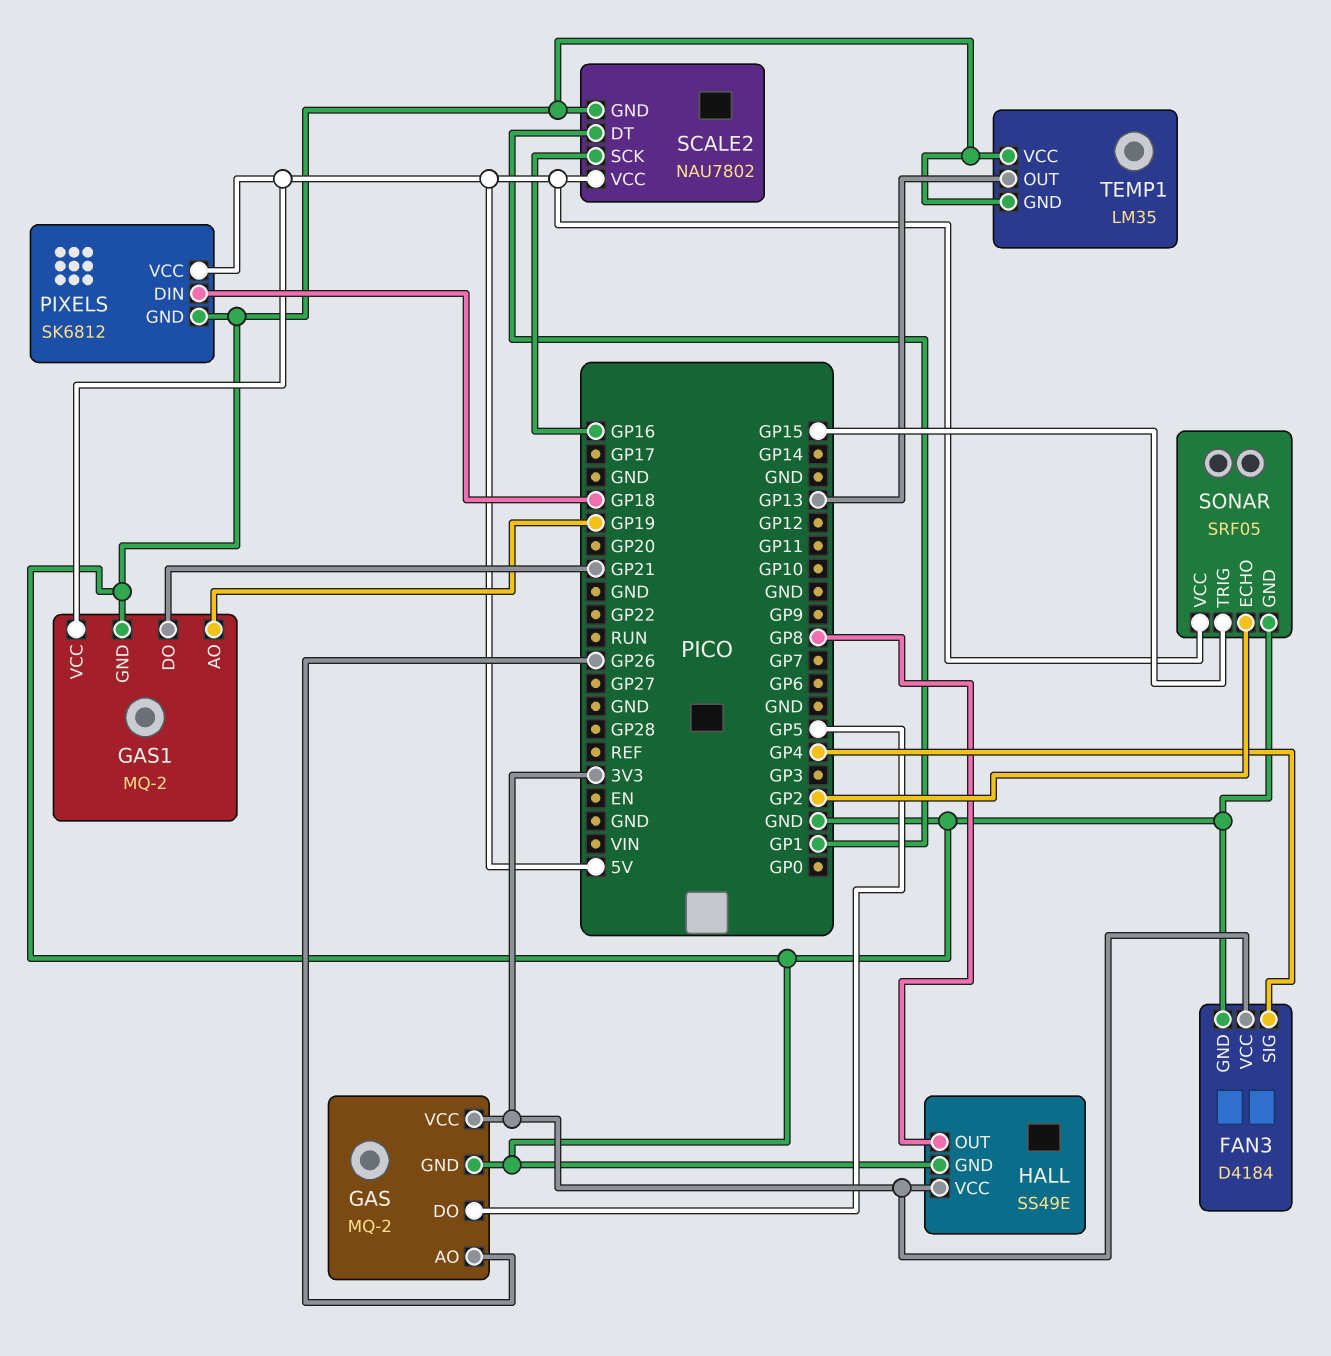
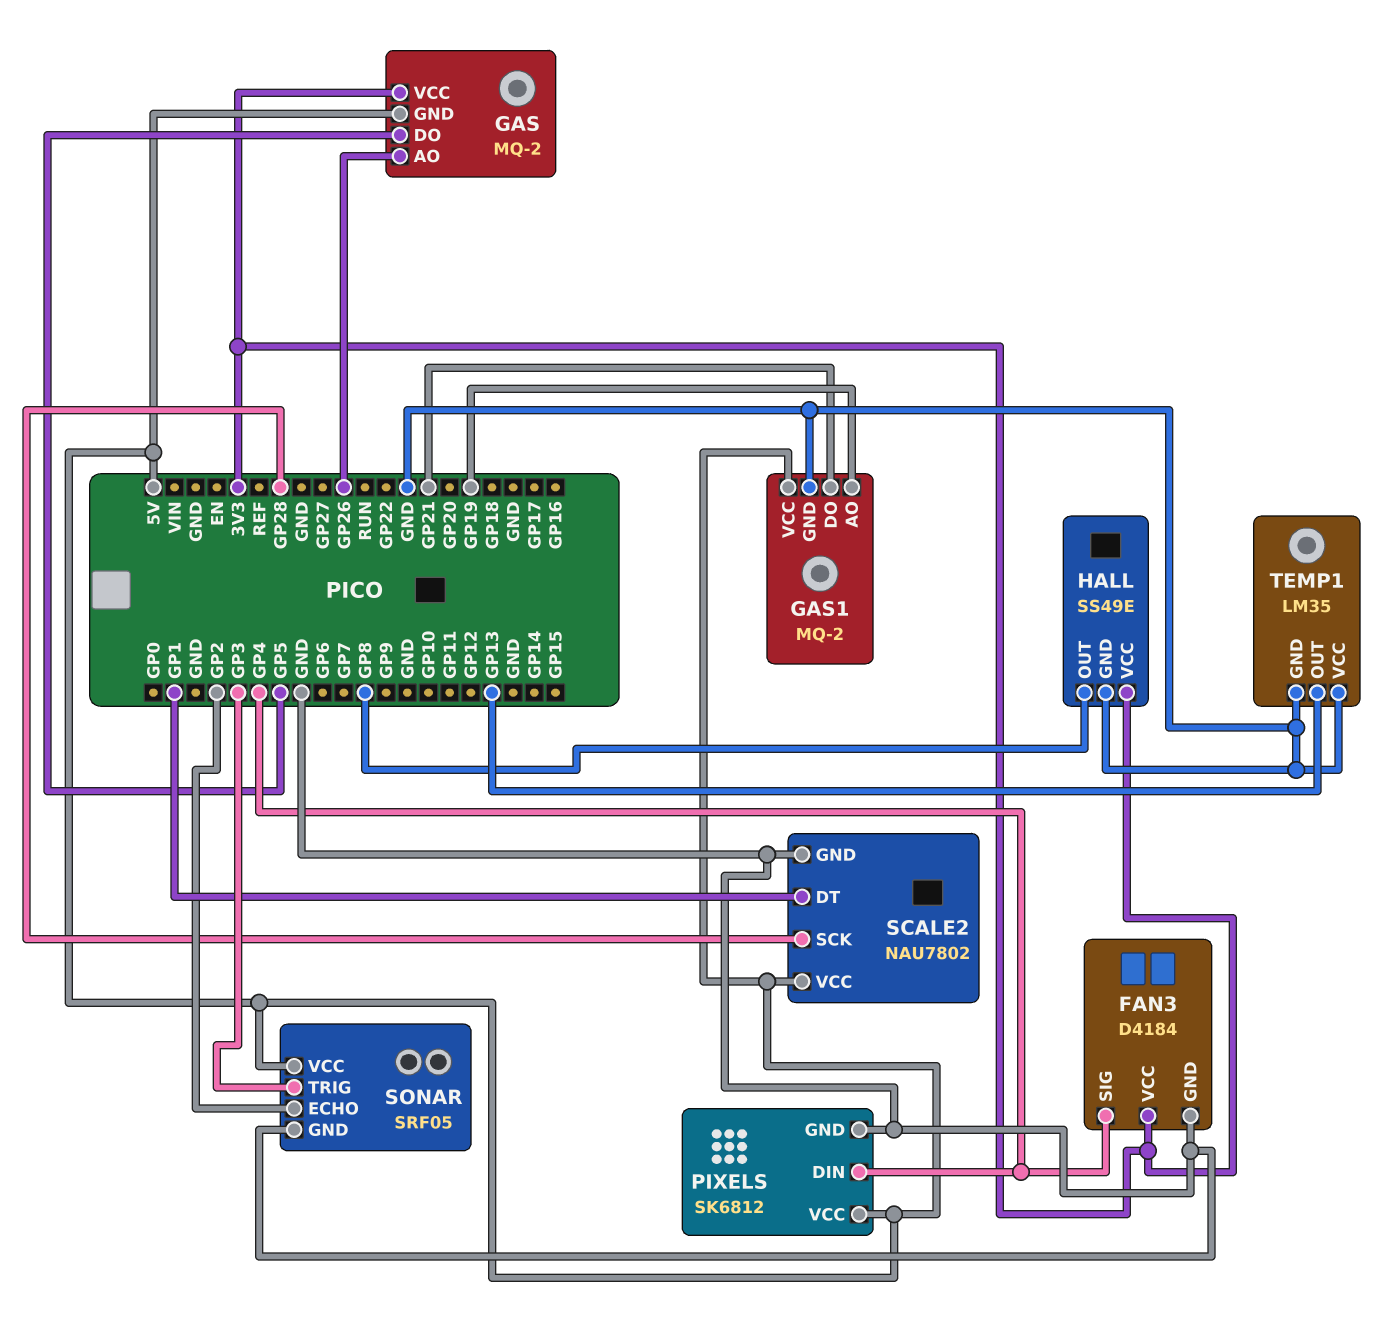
GAS pin GND: GND -> 5V
PIXELS pin DIN: GP18 -> GP4
SCALE2 pin SCK: GP16 -> GP28
SONAR pin TRIG: GP15 -> GP3

